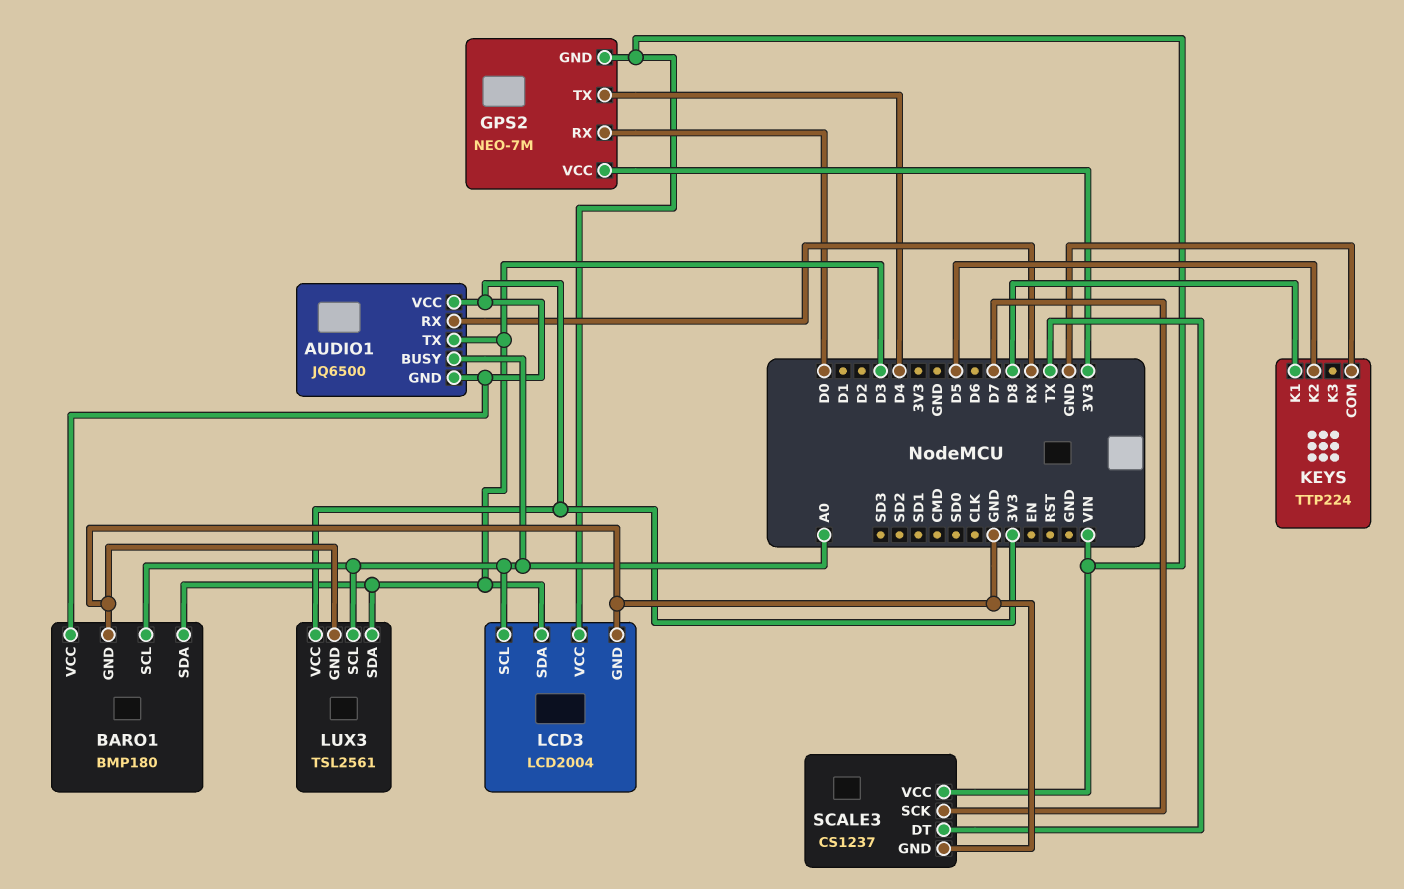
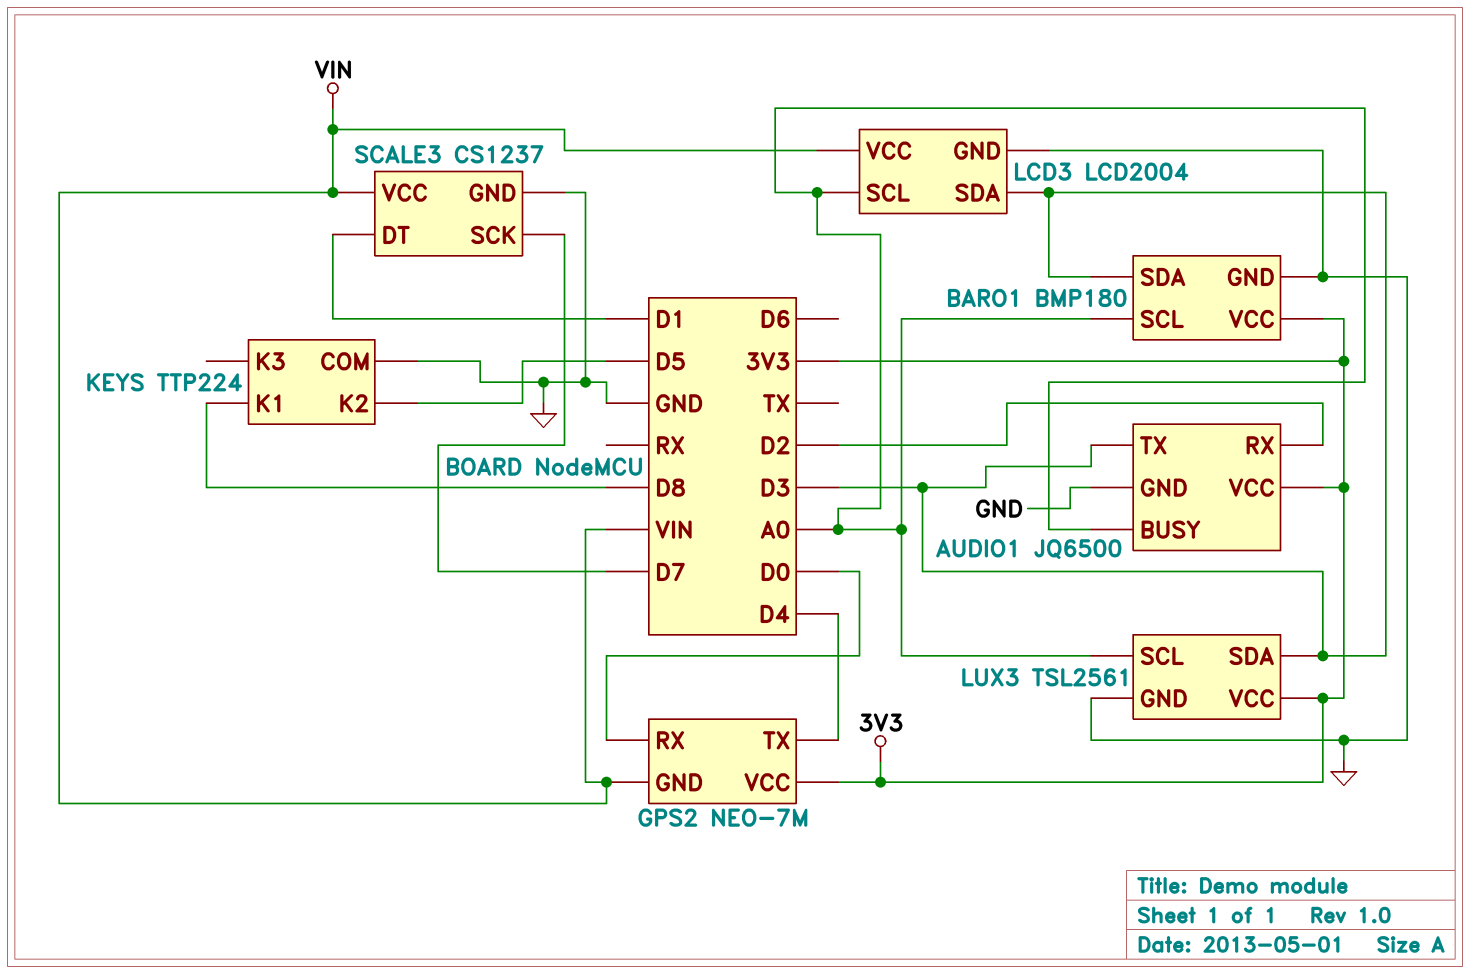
AUDIO1 pin GND: 3V3 -> GND
AUDIO1 pin RX: RX -> D2
SCALE3 pin DT: TX -> D1

